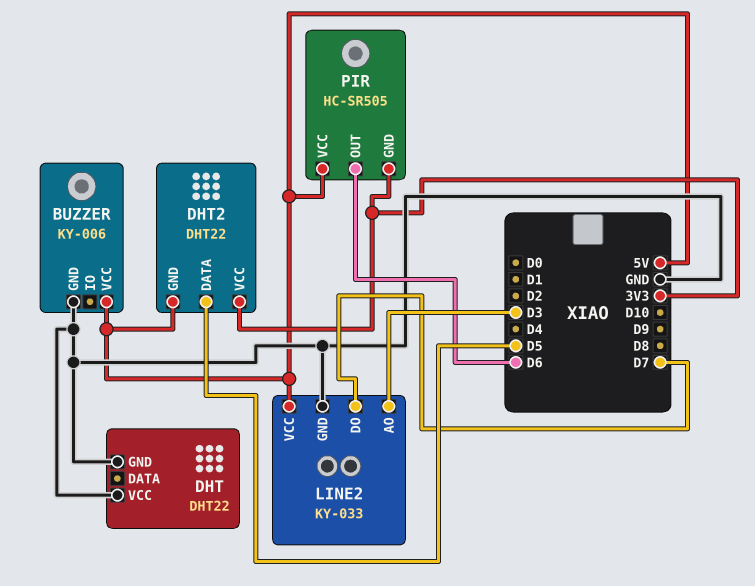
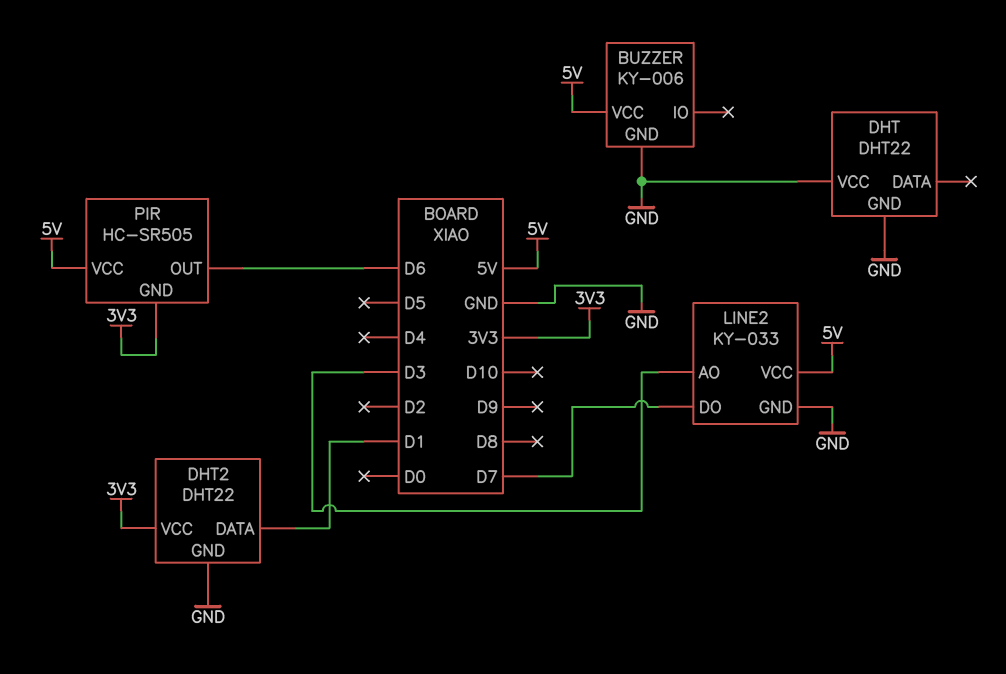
DHT2 pin DATA: D5 -> D1
DHT2 pin GND: 5V -> GND

